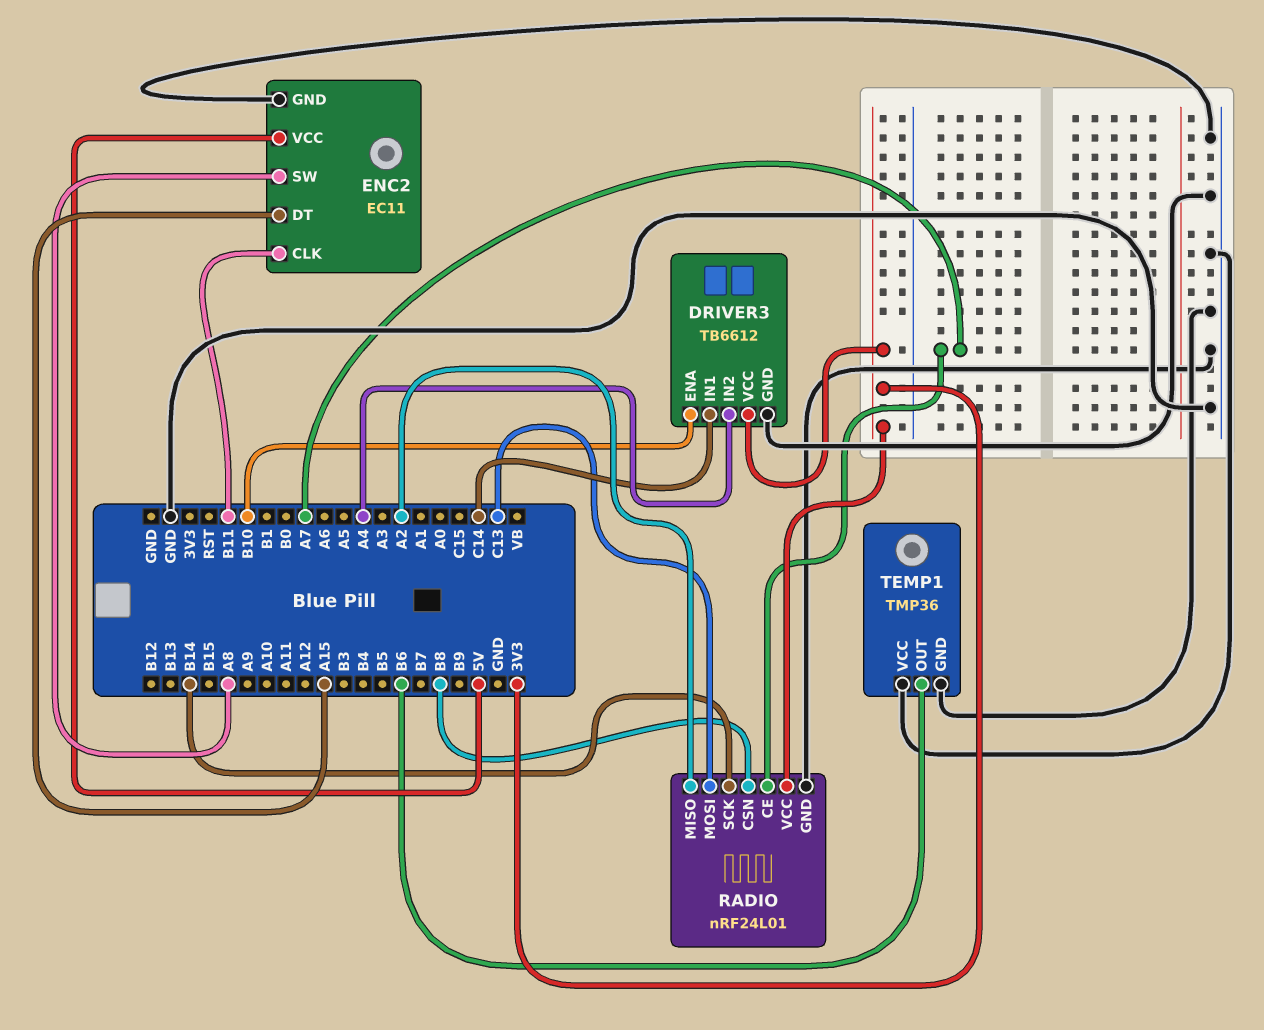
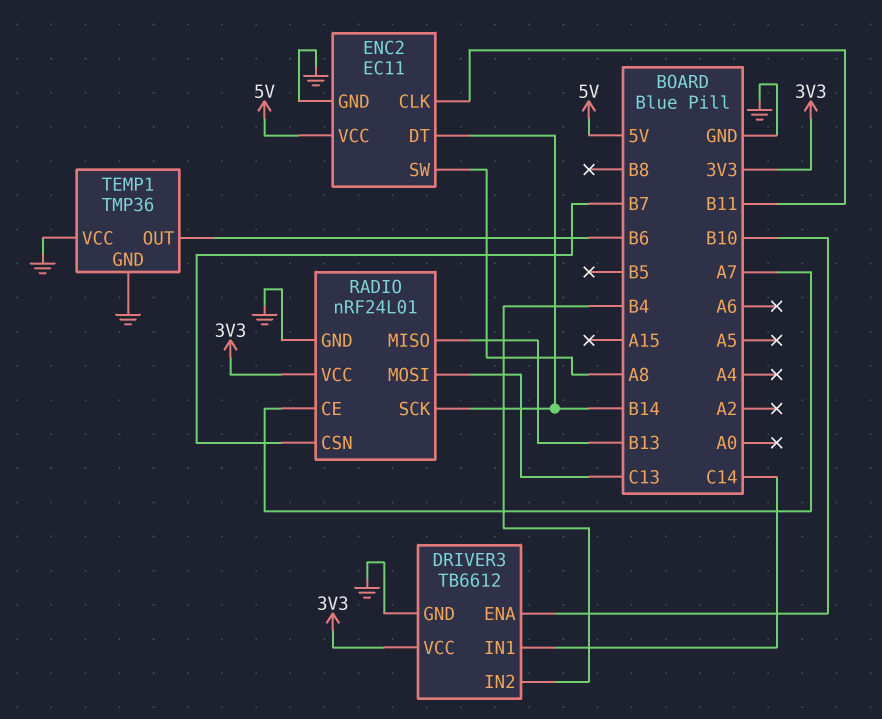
DRIVER3 pin IN2: A4 -> B4
ENC2 pin DT: A15 -> B14
RADIO pin CSN: B8 -> B7
RADIO pin MISO: A2 -> B13

